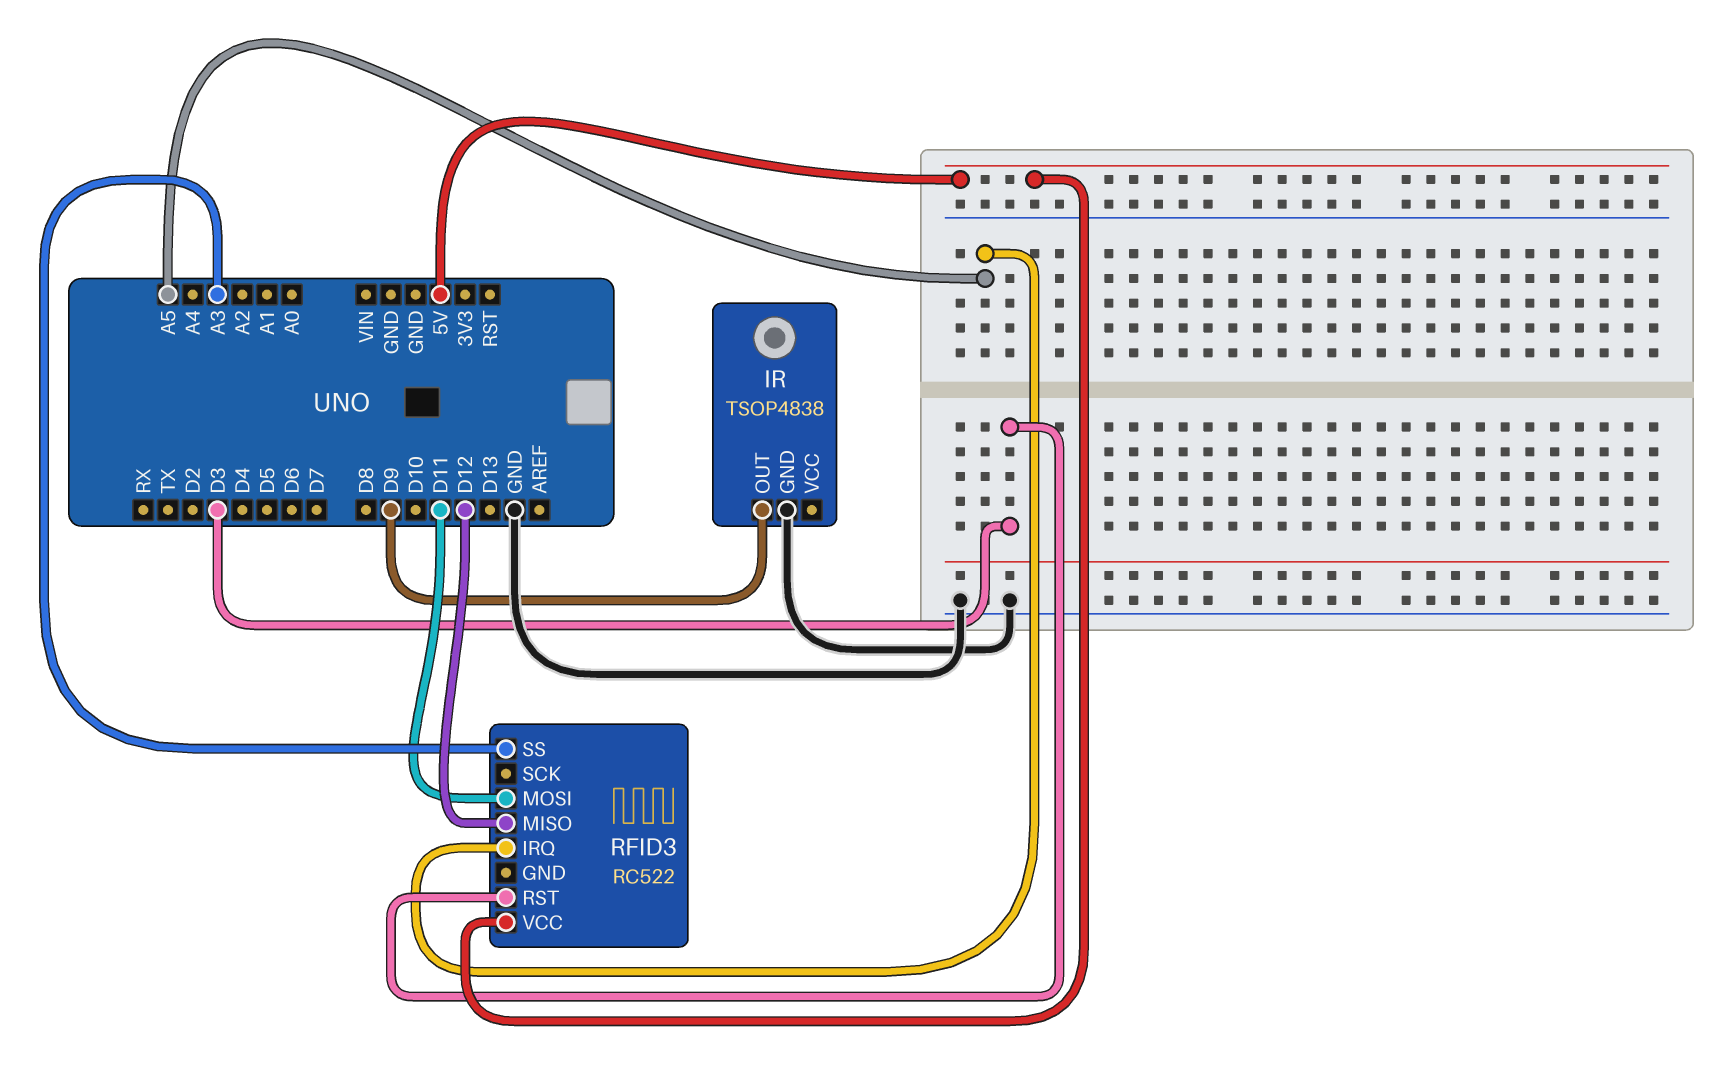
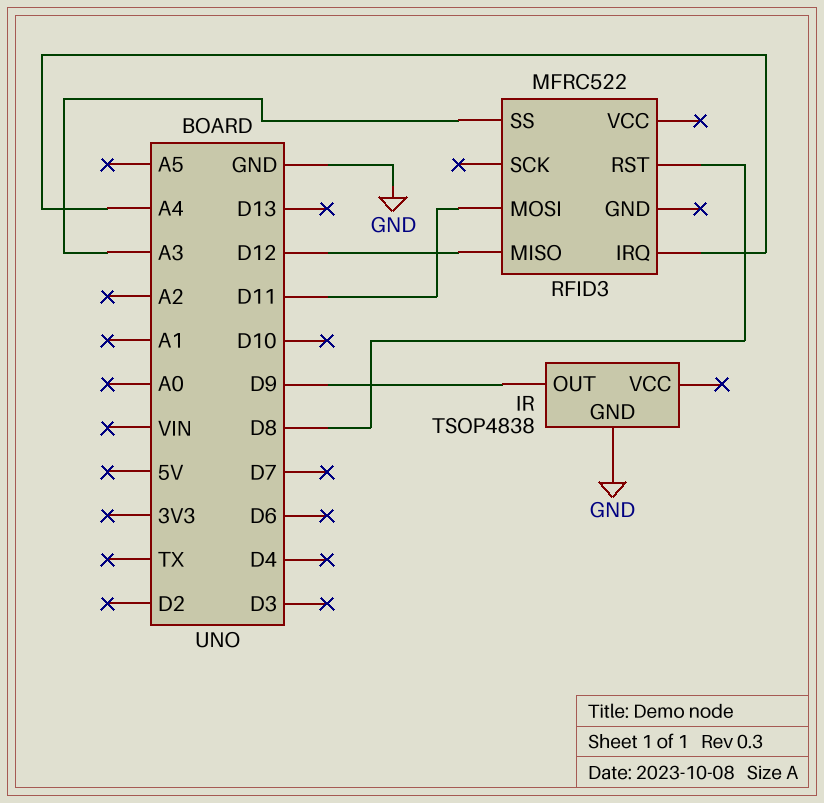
RFID3: RC522 -> MFRC522
RFID3 pin IRQ: A5 -> A4
RFID3 pin RST: D3 -> D8
RFID3 pin VCC: 5V -> none

